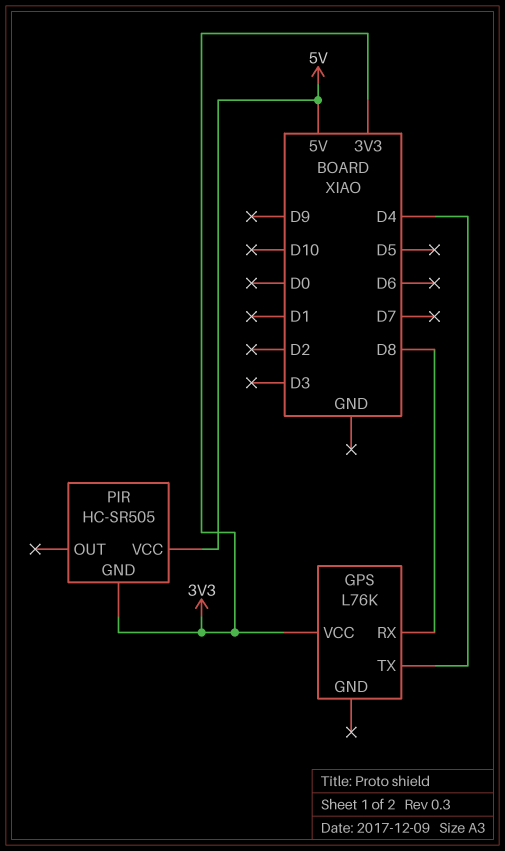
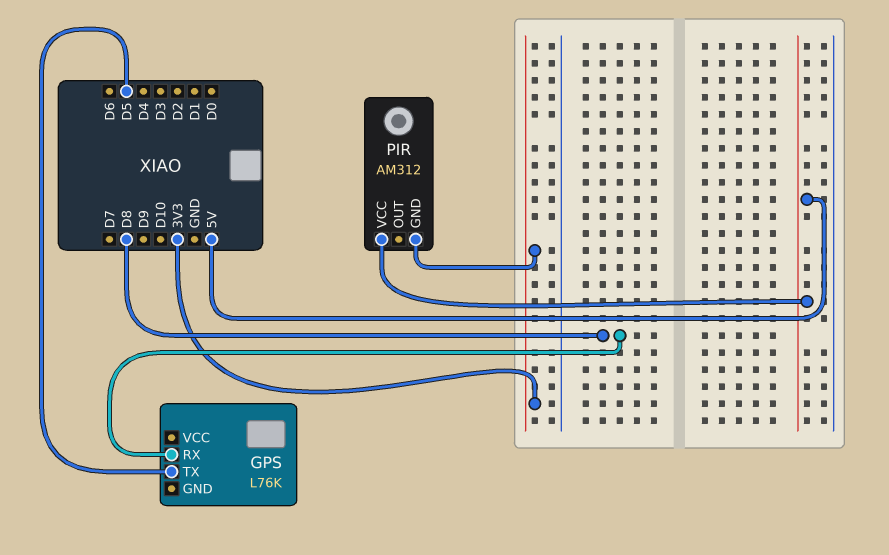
GPS pin TX: D4 -> D5
GPS pin VCC: 3V3 -> none
PIR: HC-SR505 -> AM312

